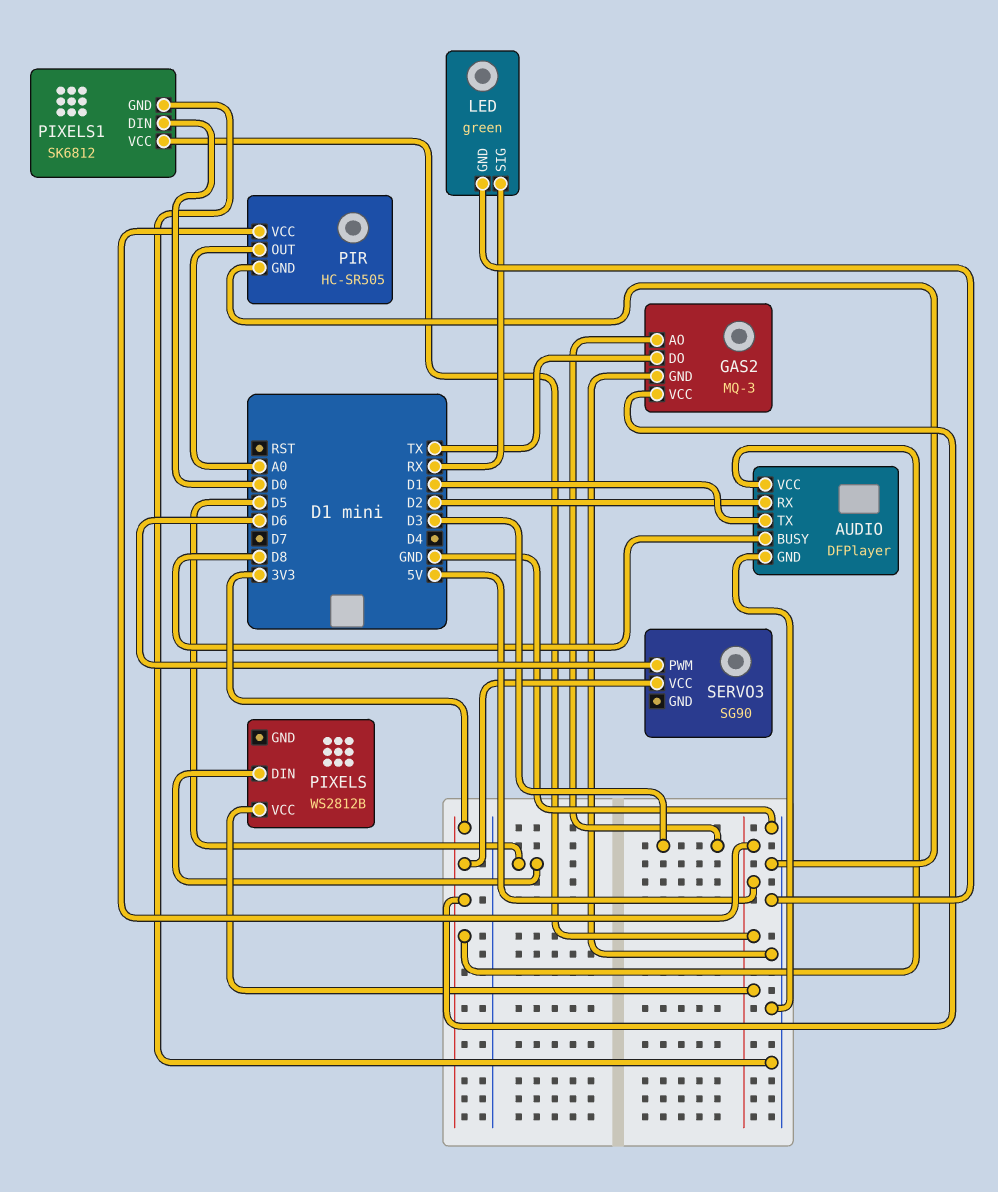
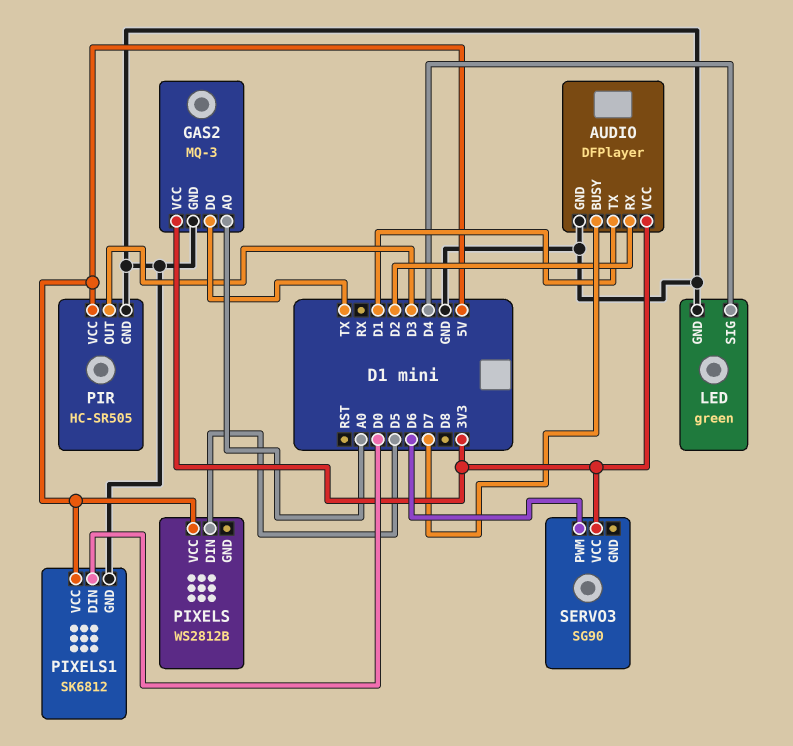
AUDIO pin BUSY: D8 -> D7
GAS2 pin AO: D3 -> A0
LED pin SIG: RX -> D4
PIR pin OUT: A0 -> D3

